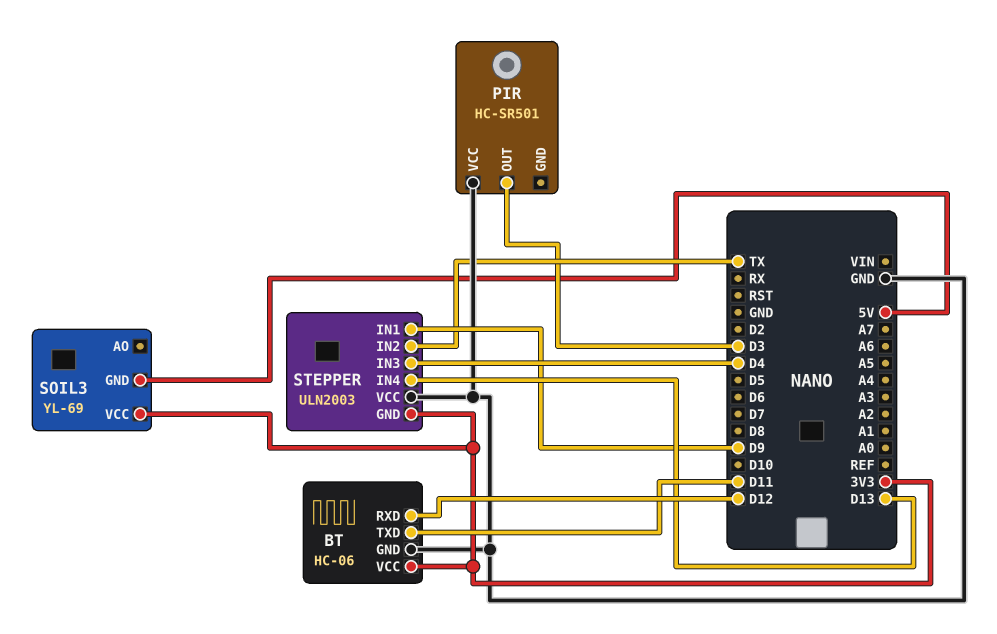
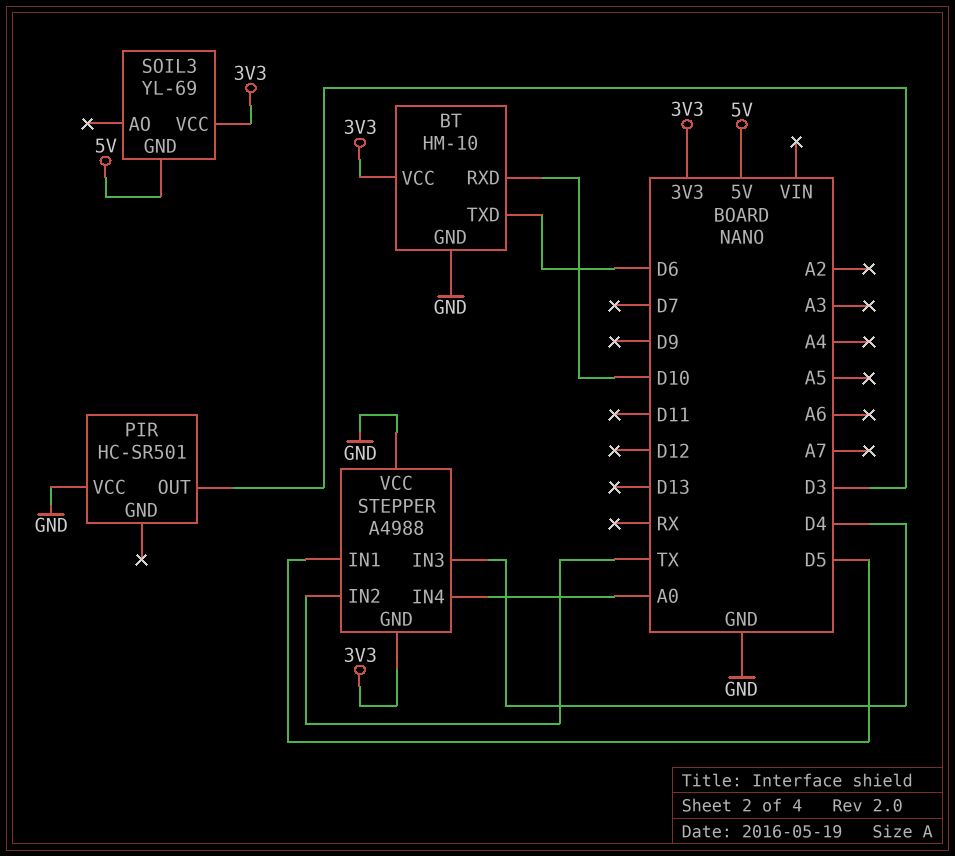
BT: HC-06 -> HM-10
BT pin RXD: D12 -> D10
BT pin TXD: D11 -> D6
STEPPER: ULN2003 -> A4988
STEPPER pin IN1: D9 -> D5
STEPPER pin IN4: D13 -> A0

